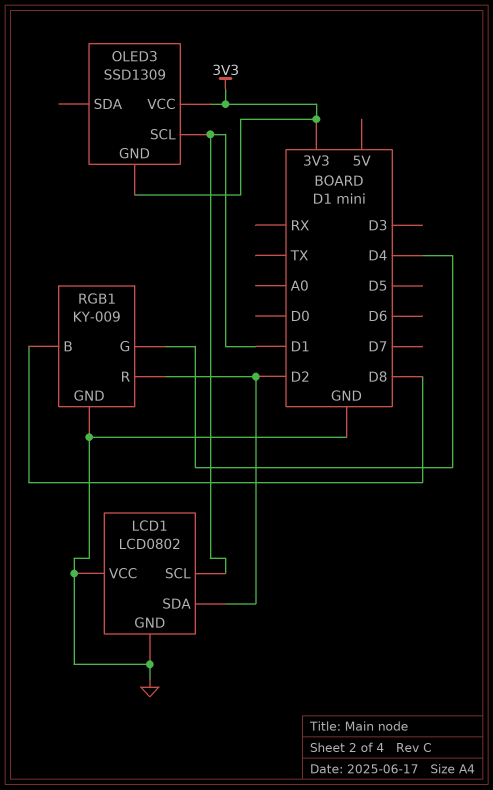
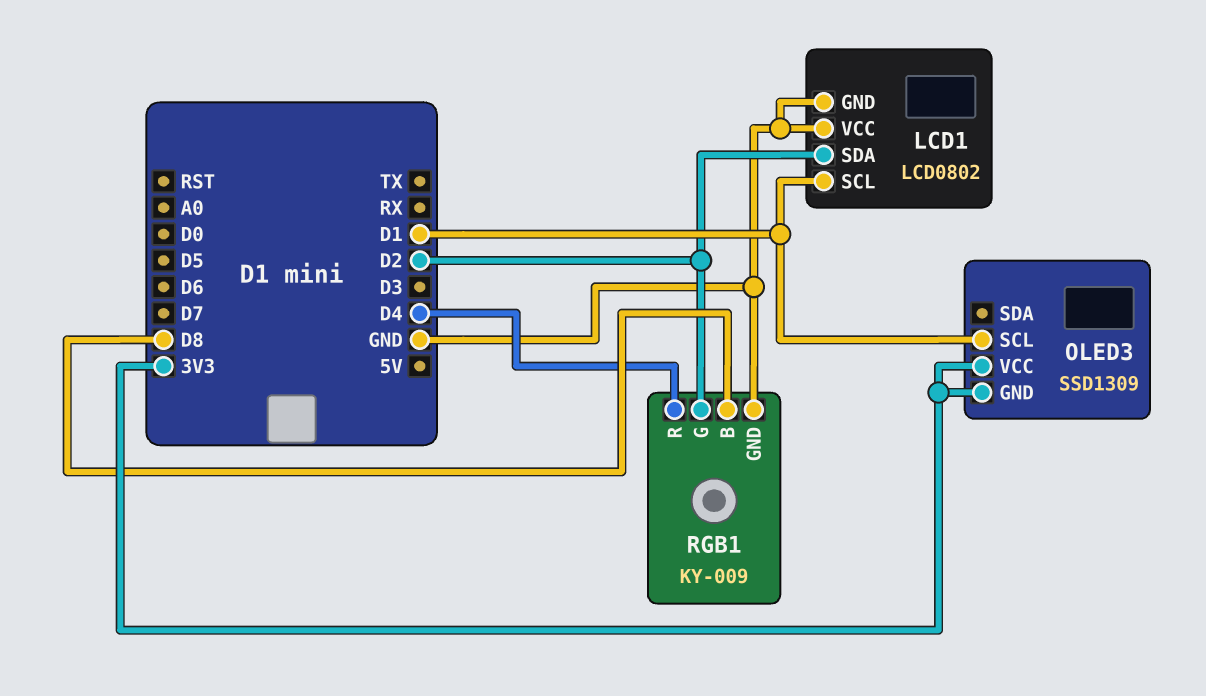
RGB1 pin G: D4 -> D2
RGB1 pin R: D2 -> D4

